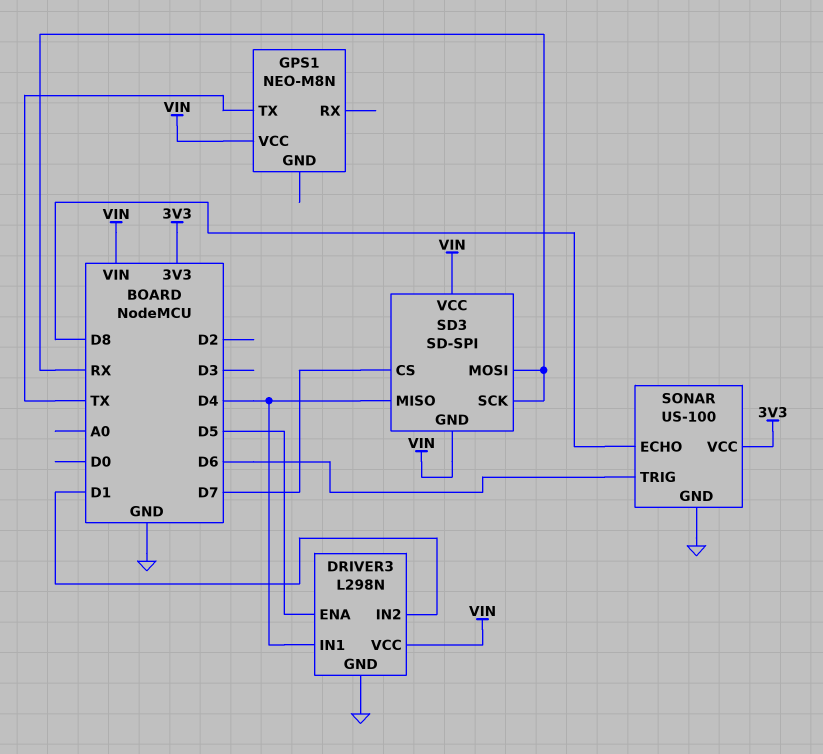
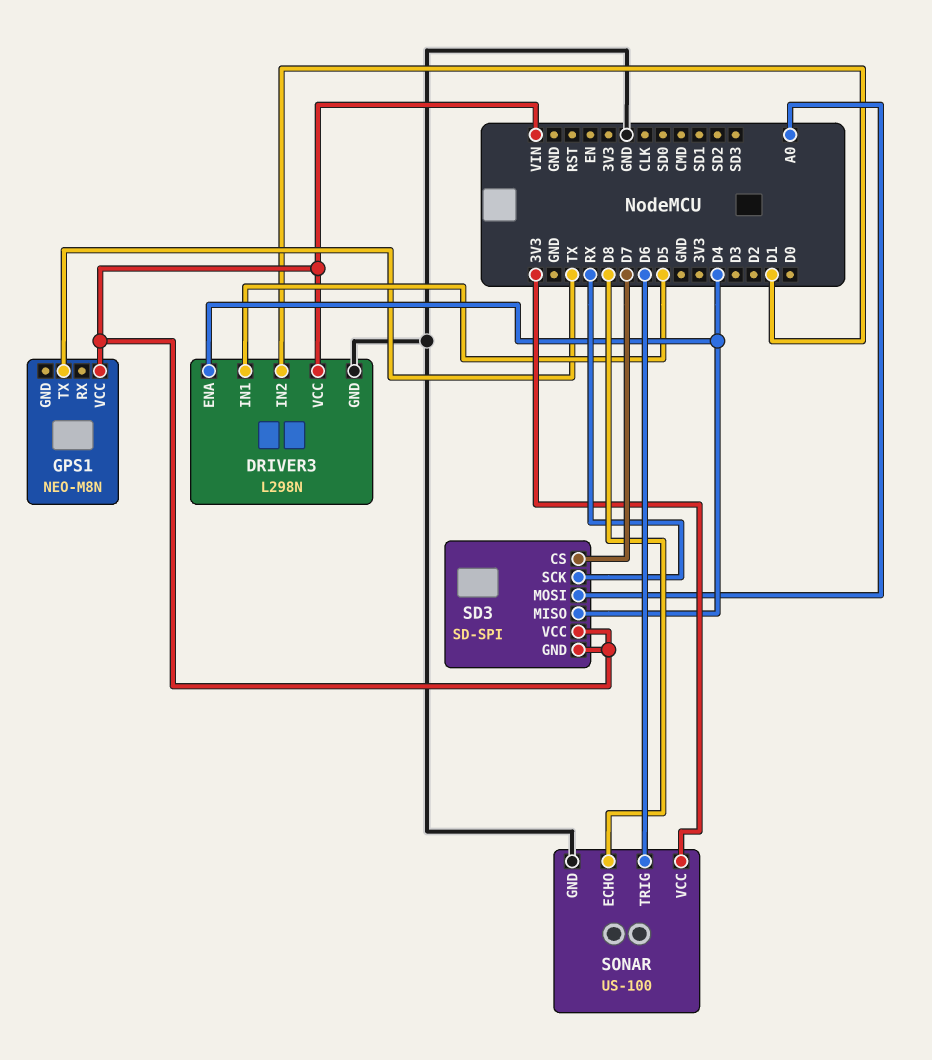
DRIVER3 pin ENA: D5 -> D4
DRIVER3 pin IN1: D4 -> D5
SD3 pin MOSI: RX -> A0

